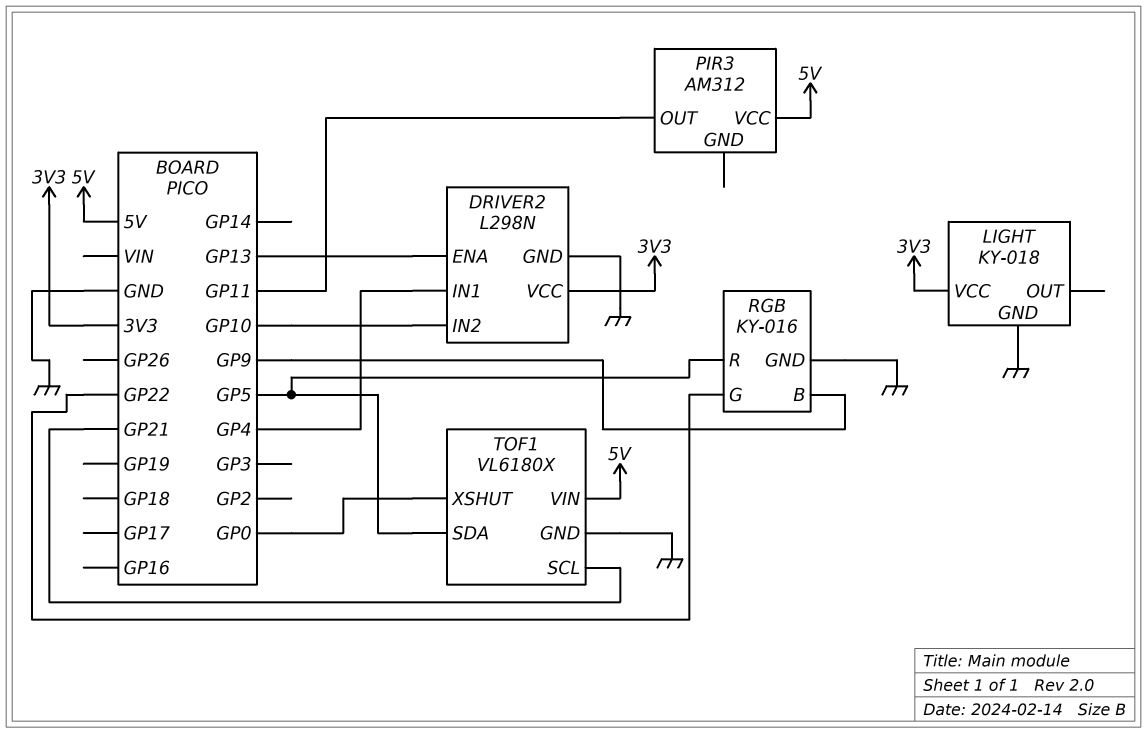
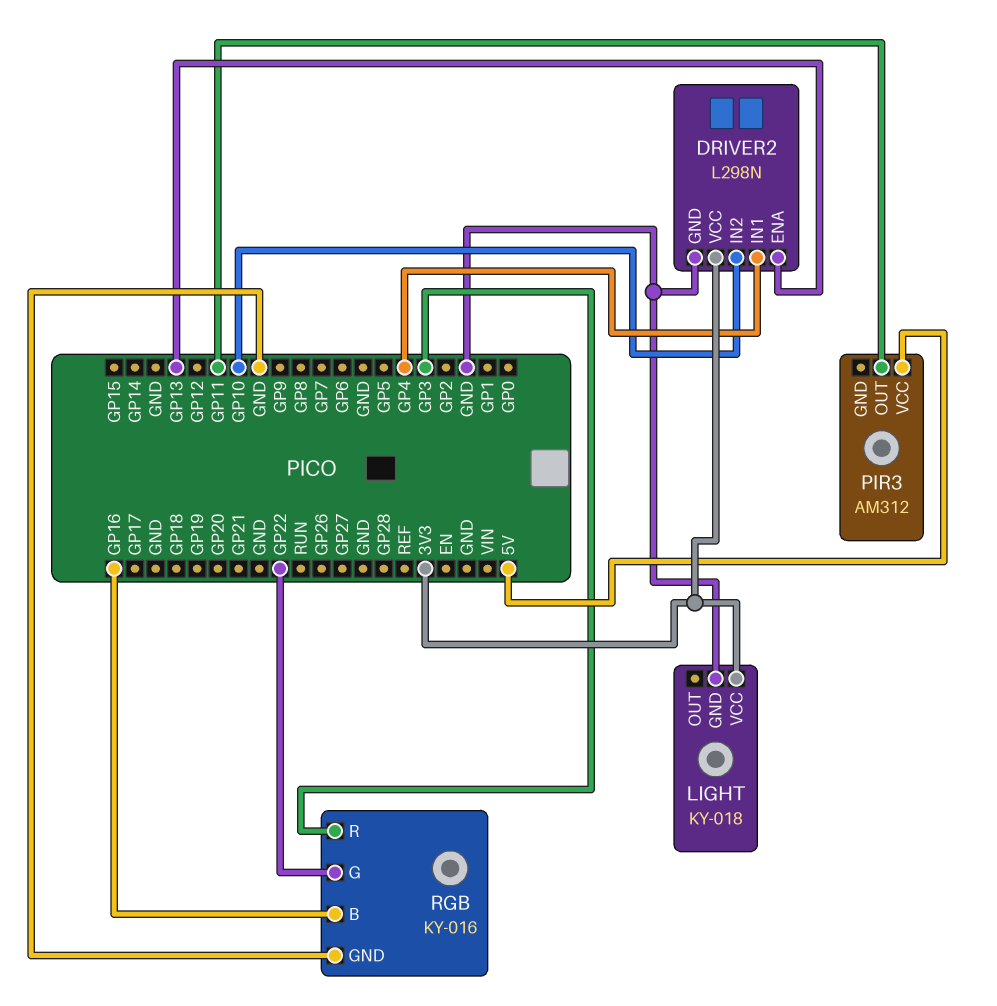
RGB pin B: GP9 -> GP16
RGB pin R: GP5 -> GP3
TOF1: VL6180X -> none
TOF1 pin GND: GND -> none
TOF1 pin SCL: GP21 -> none
TOF1 pin SDA: GP5 -> none
TOF1 pin VIN: 5V -> none
TOF1 pin XSHUT: GP0 -> none

